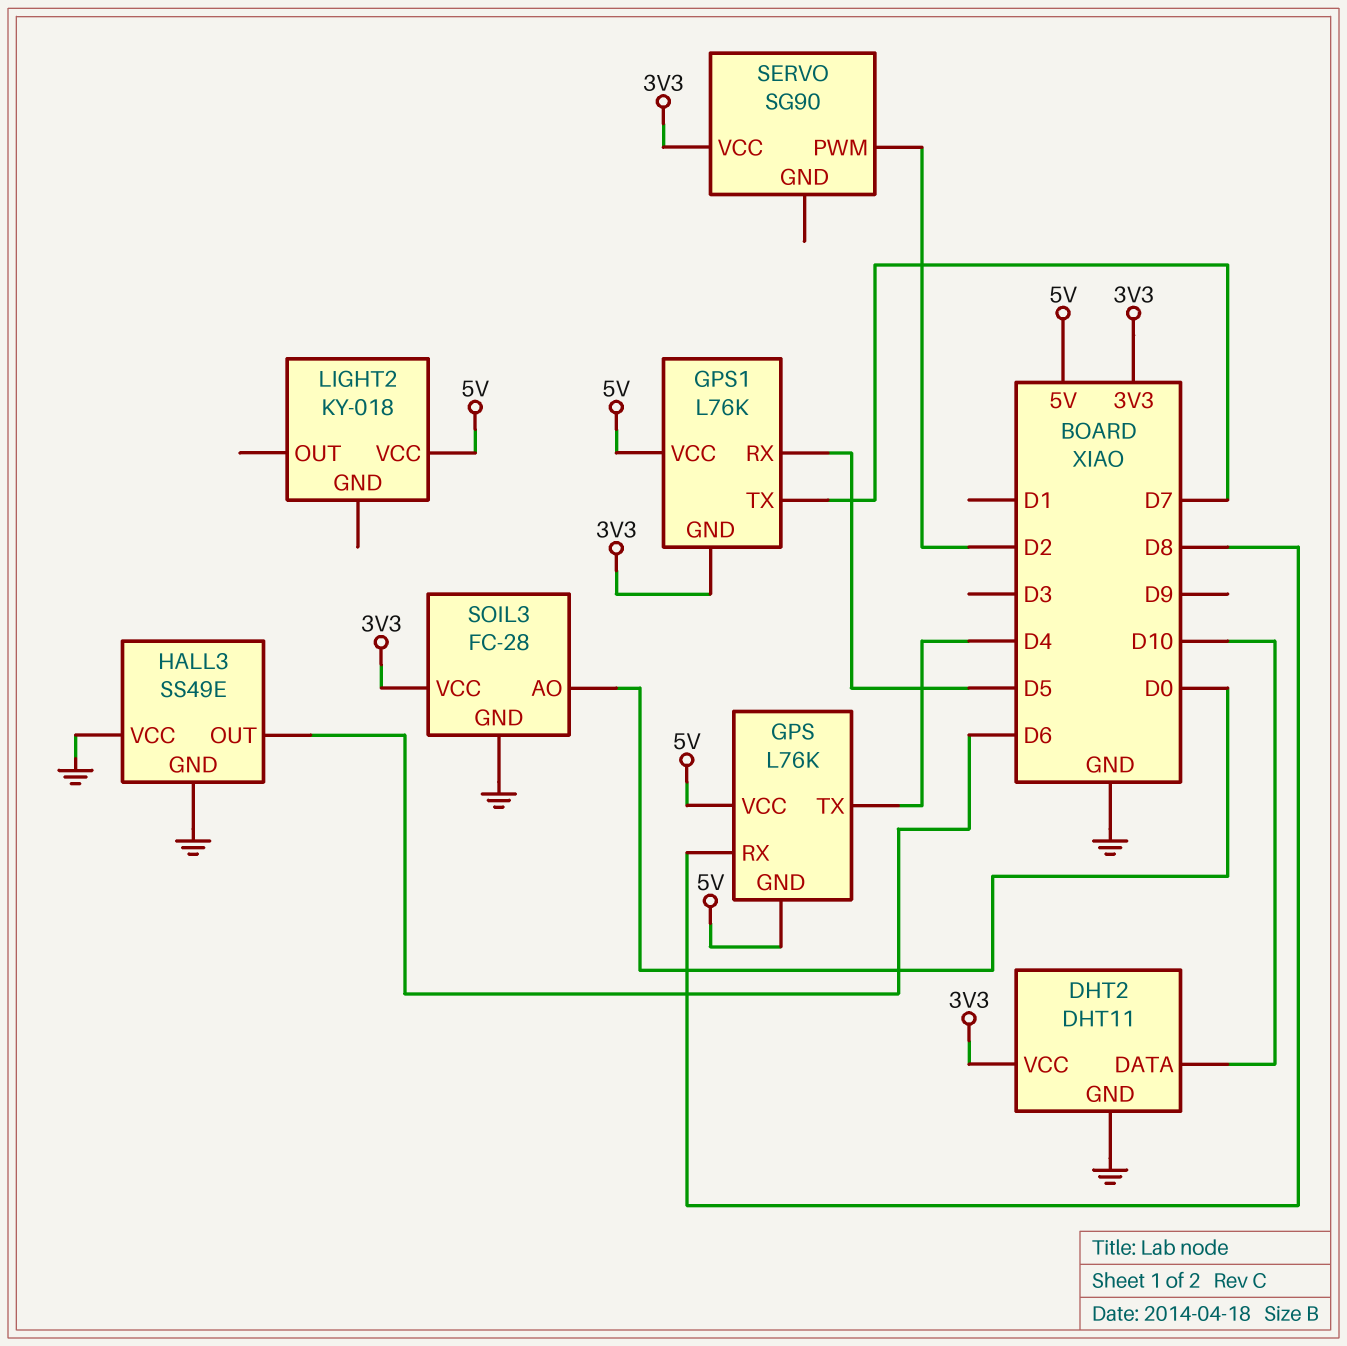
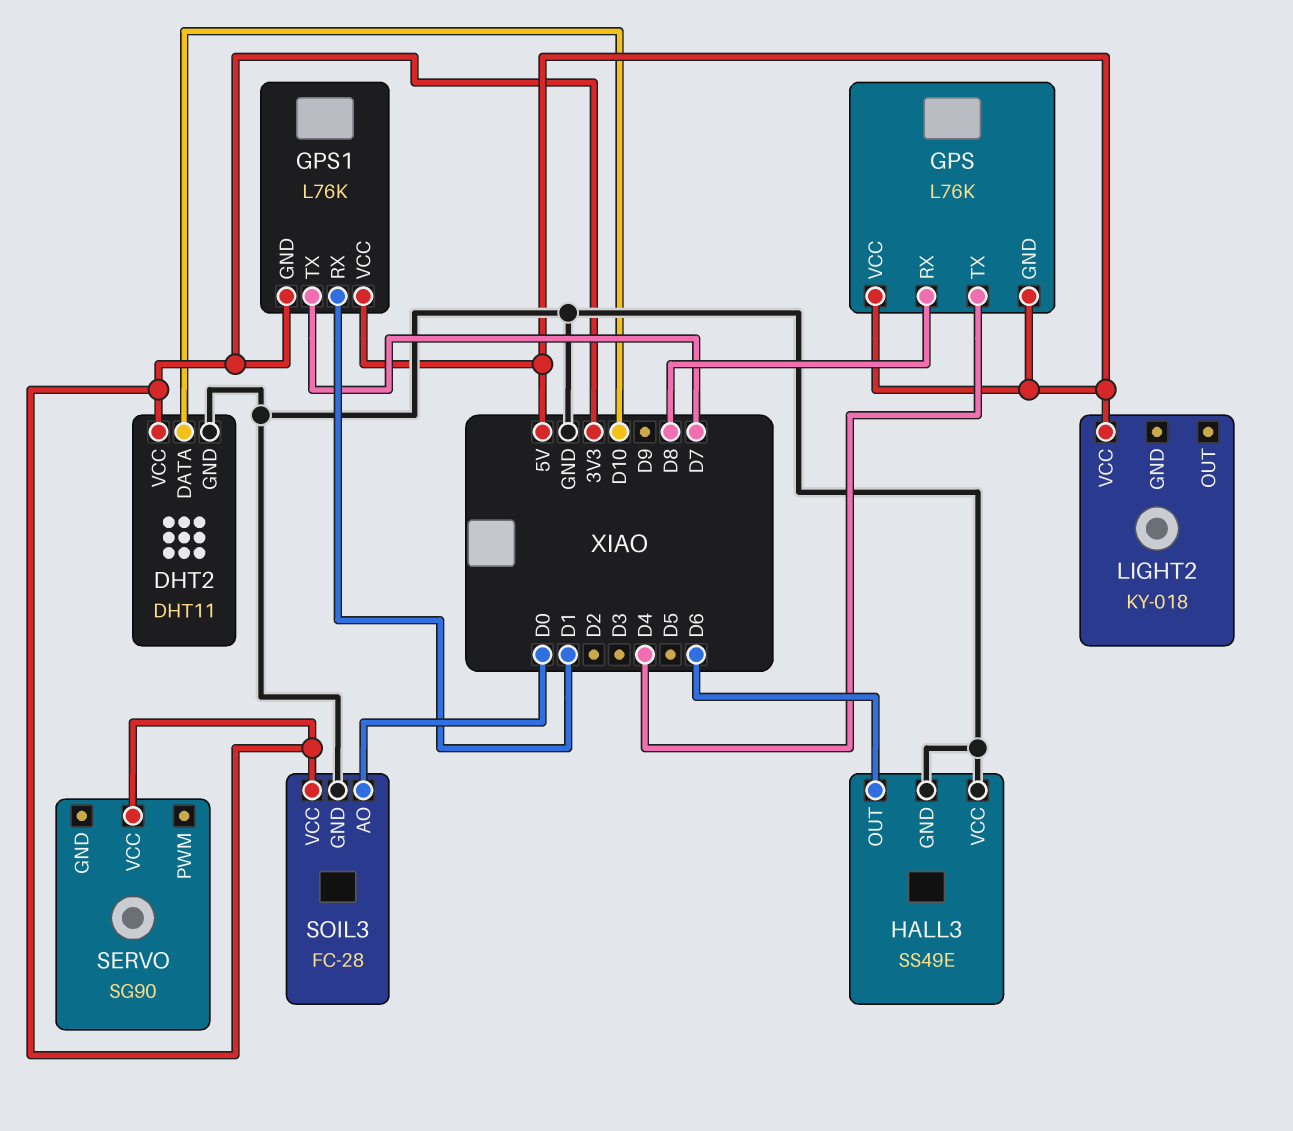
GPS1 pin RX: D5 -> D1
SERVO pin PWM: D2 -> none

